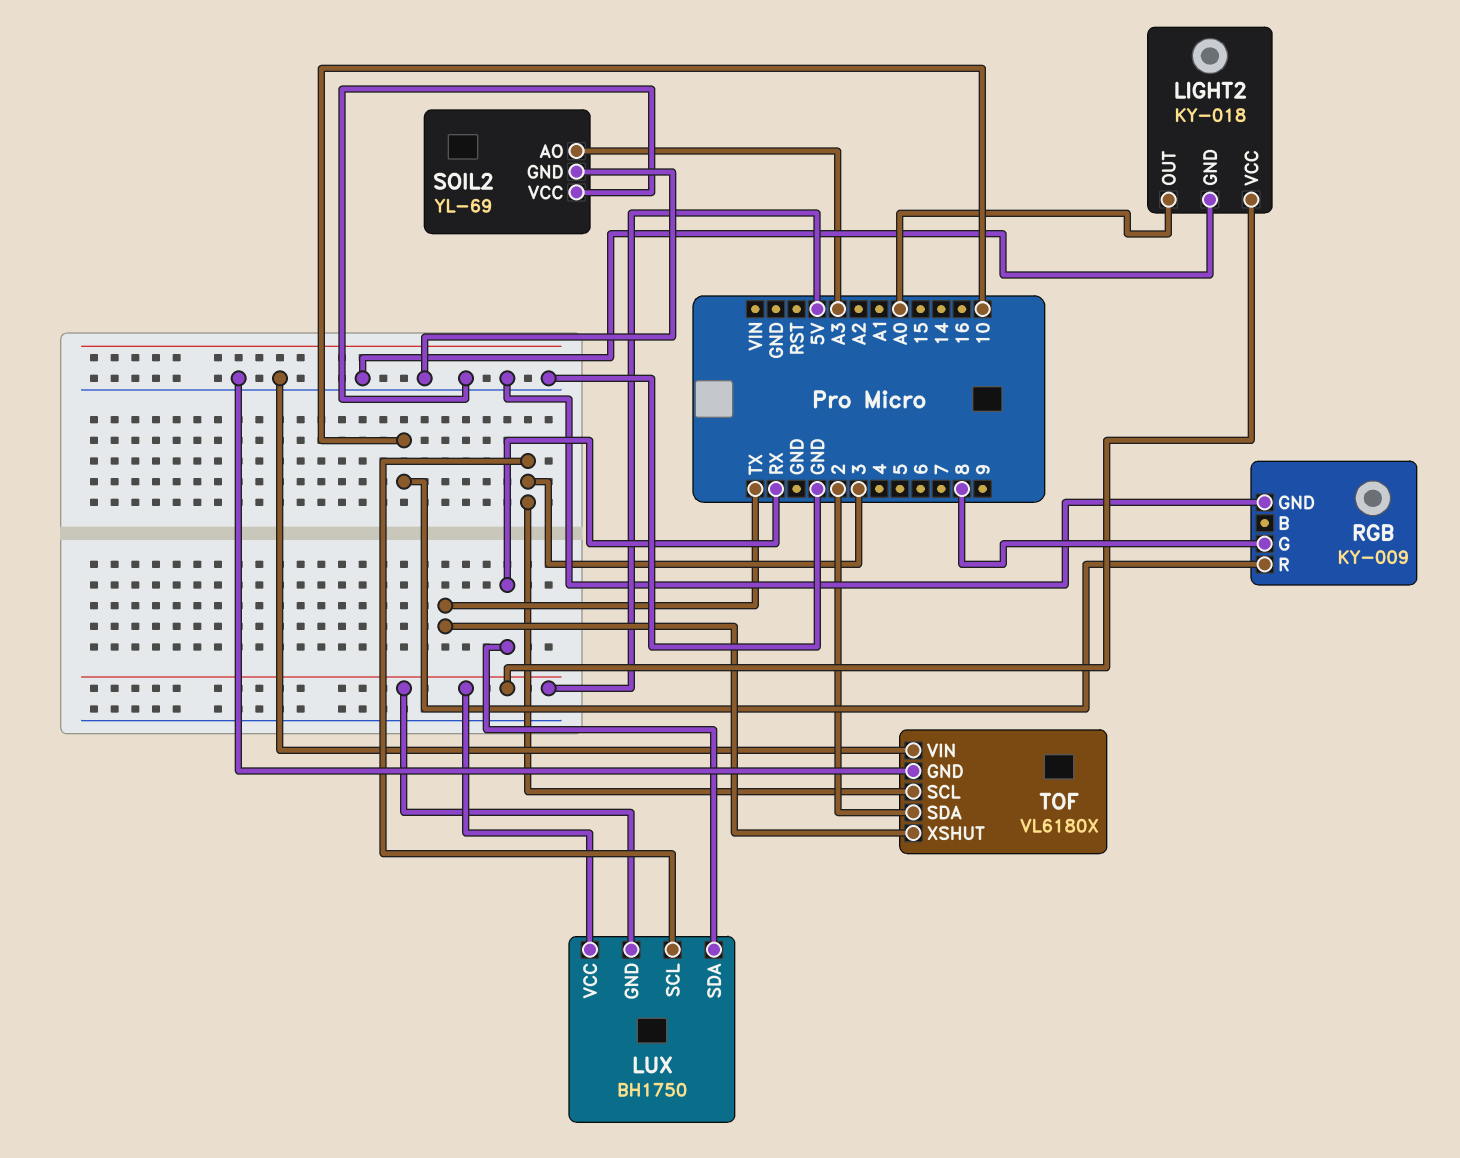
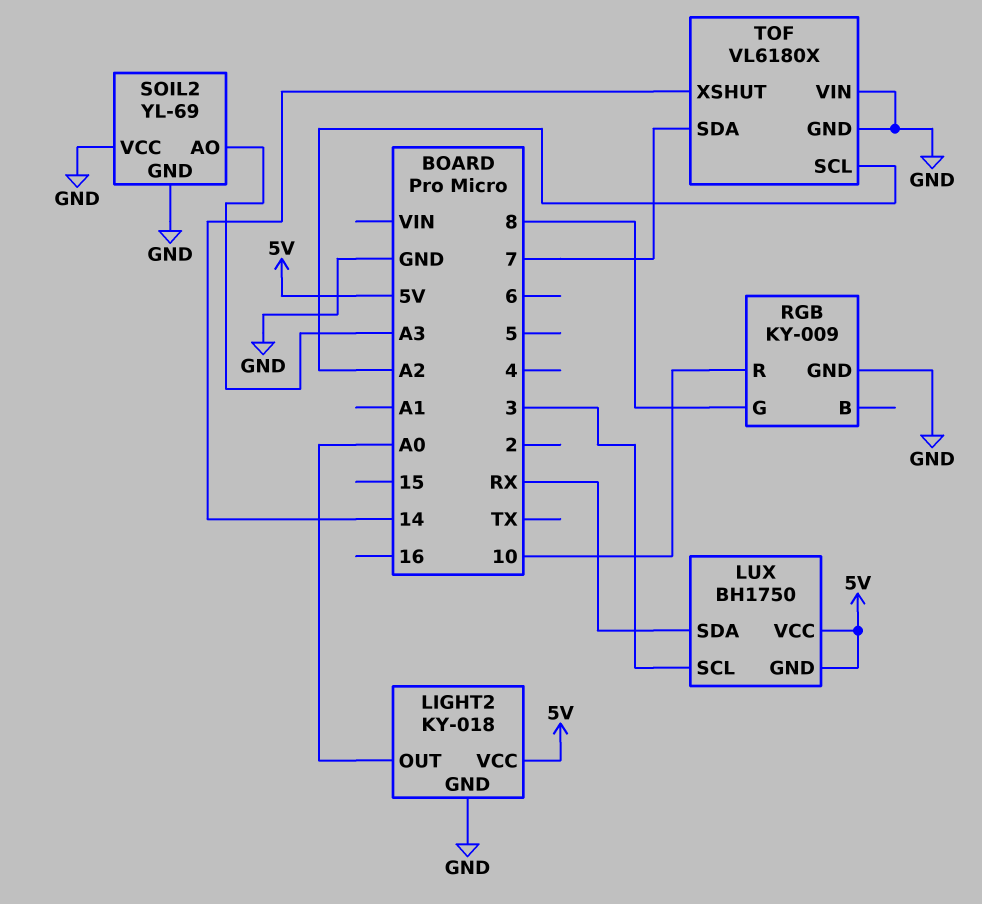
TOF pin SCL: 3 -> A2
TOF pin SDA: 2 -> 7
TOF pin XSHUT: TX -> 14

